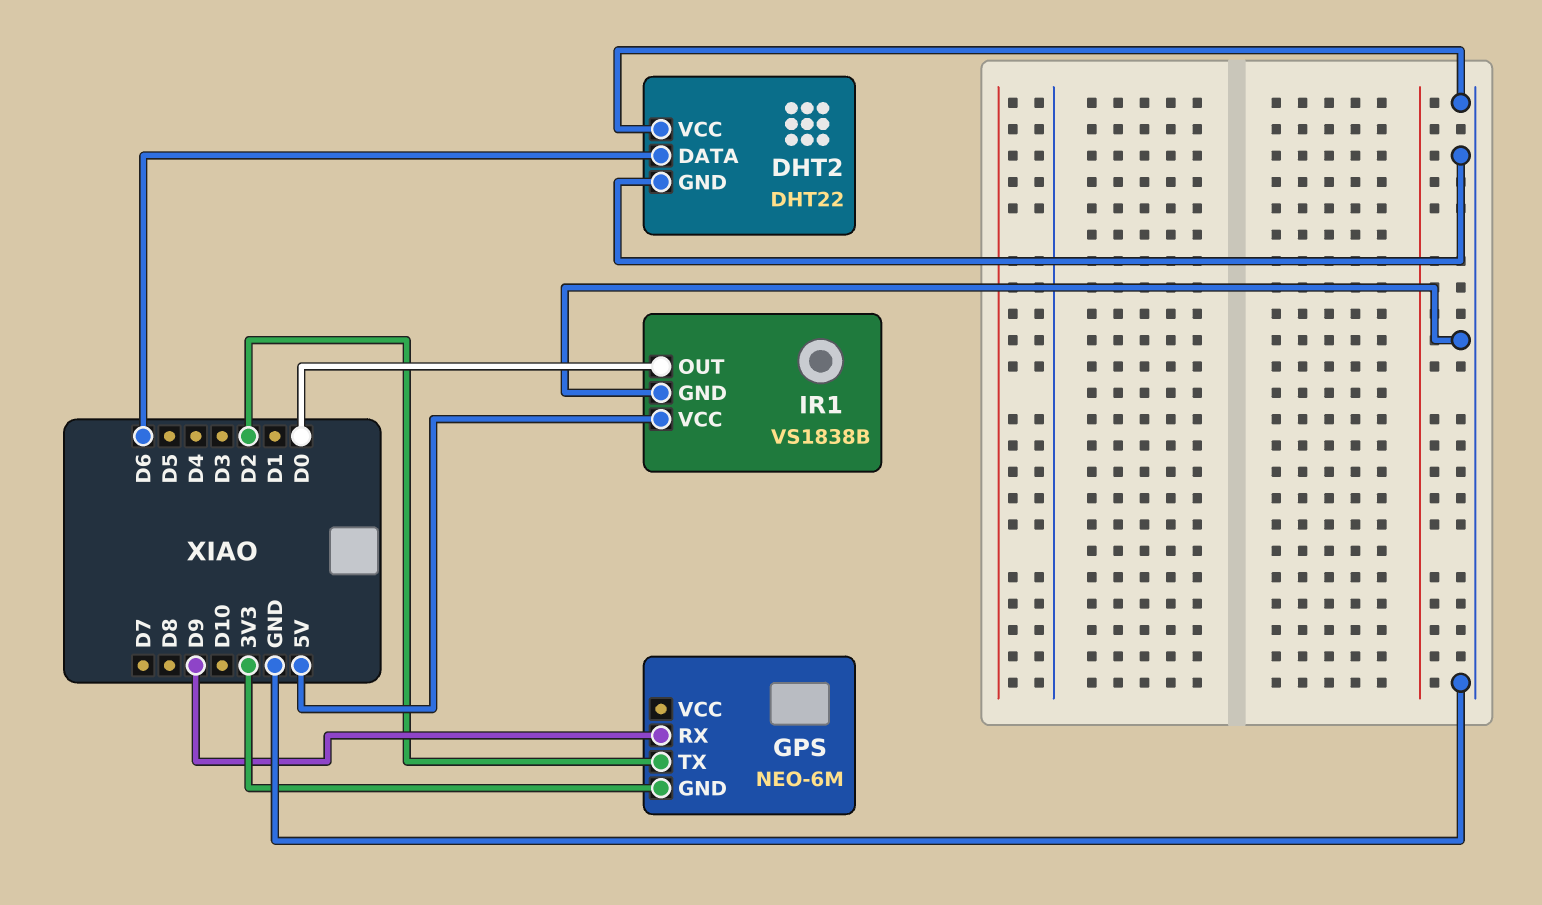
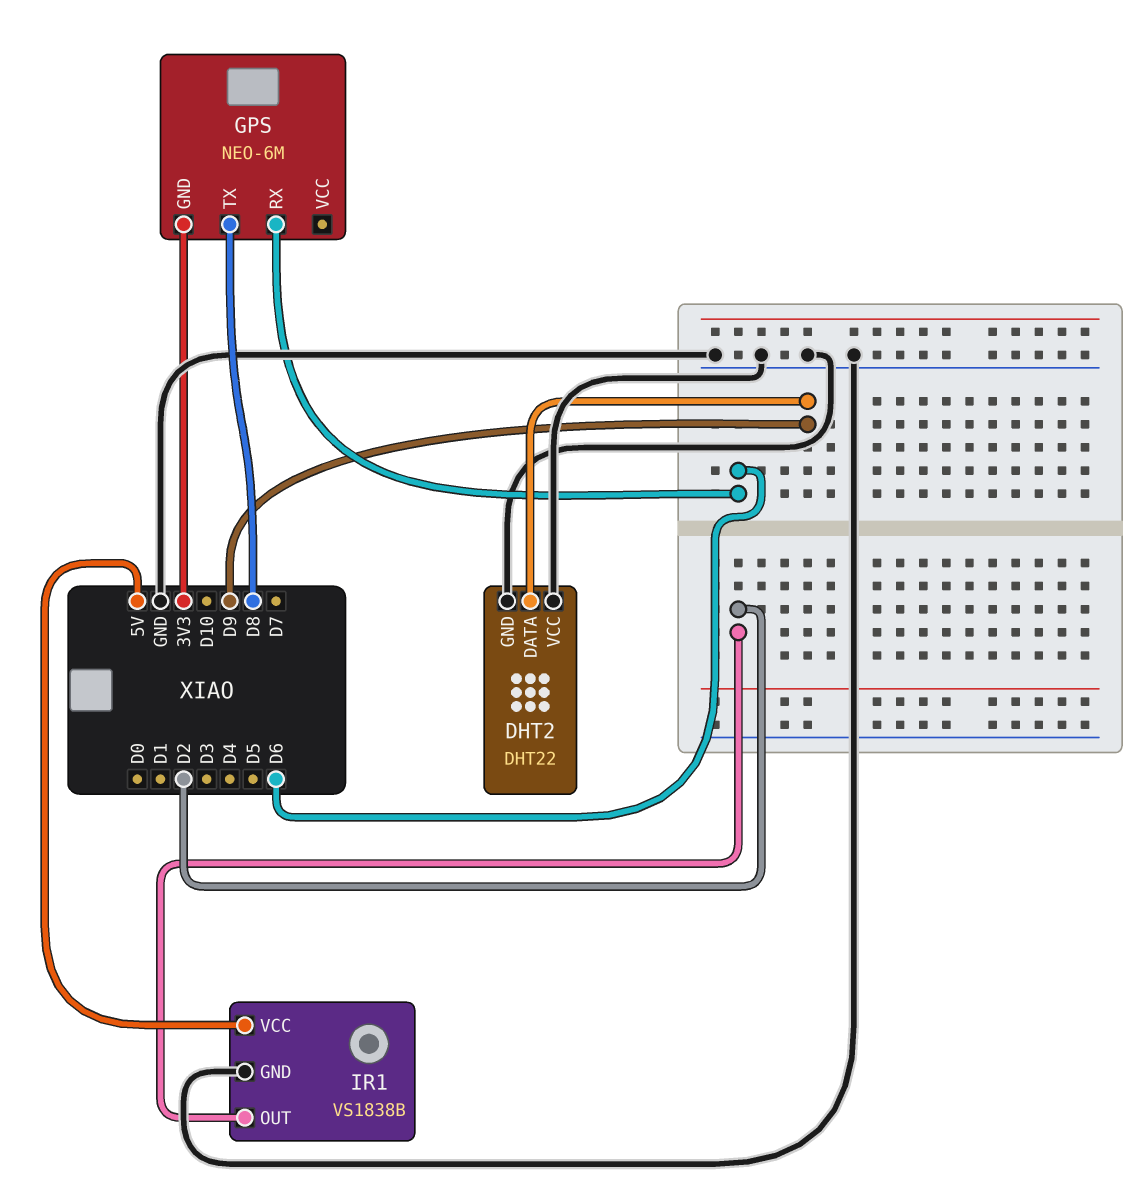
DHT2 pin DATA: D6 -> D9
GPS pin RX: D9 -> D6
GPS pin TX: D2 -> D8
IR1 pin OUT: D0 -> D2

